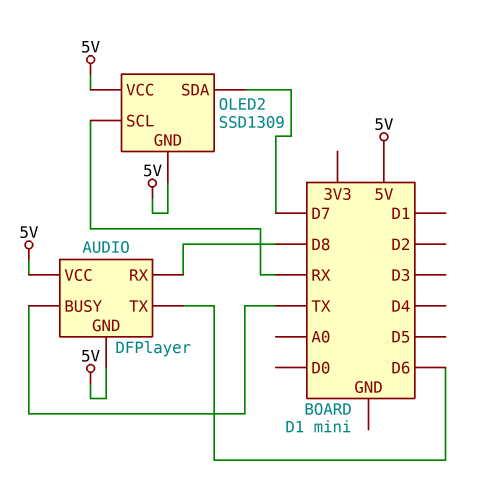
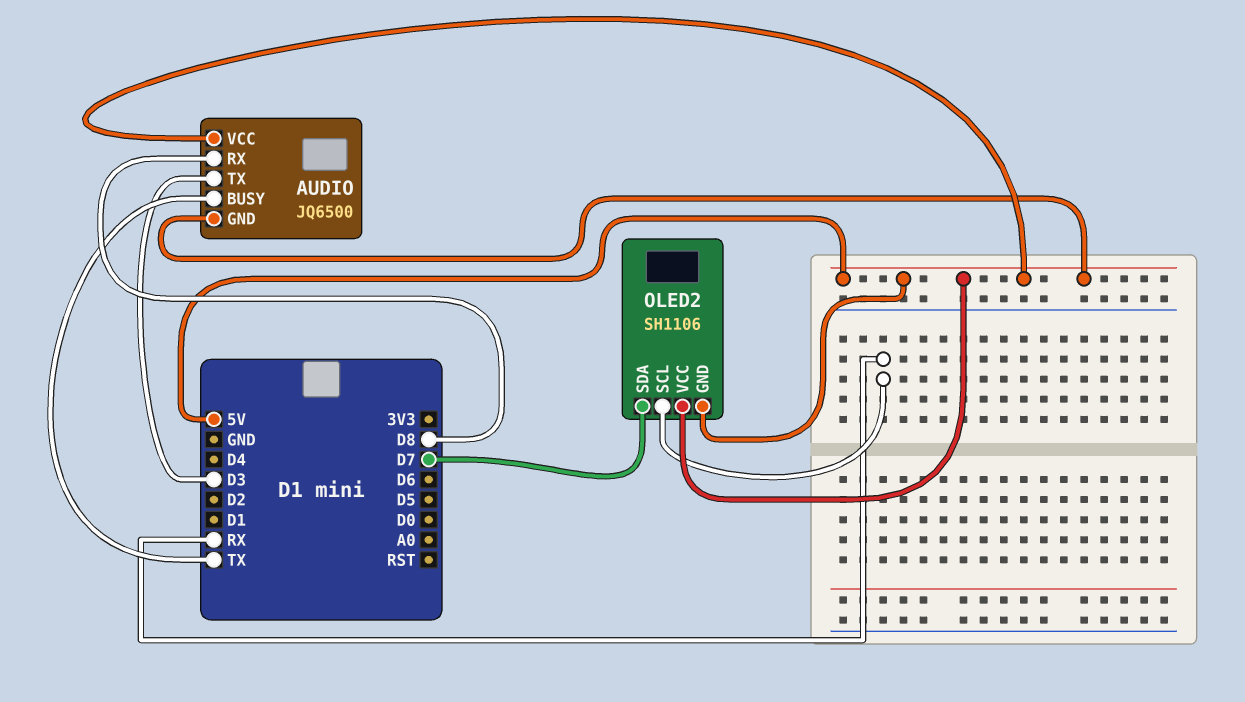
AUDIO: DFPlayer -> JQ6500
AUDIO pin TX: D6 -> D3
OLED2: SSD1309 -> SH1106

